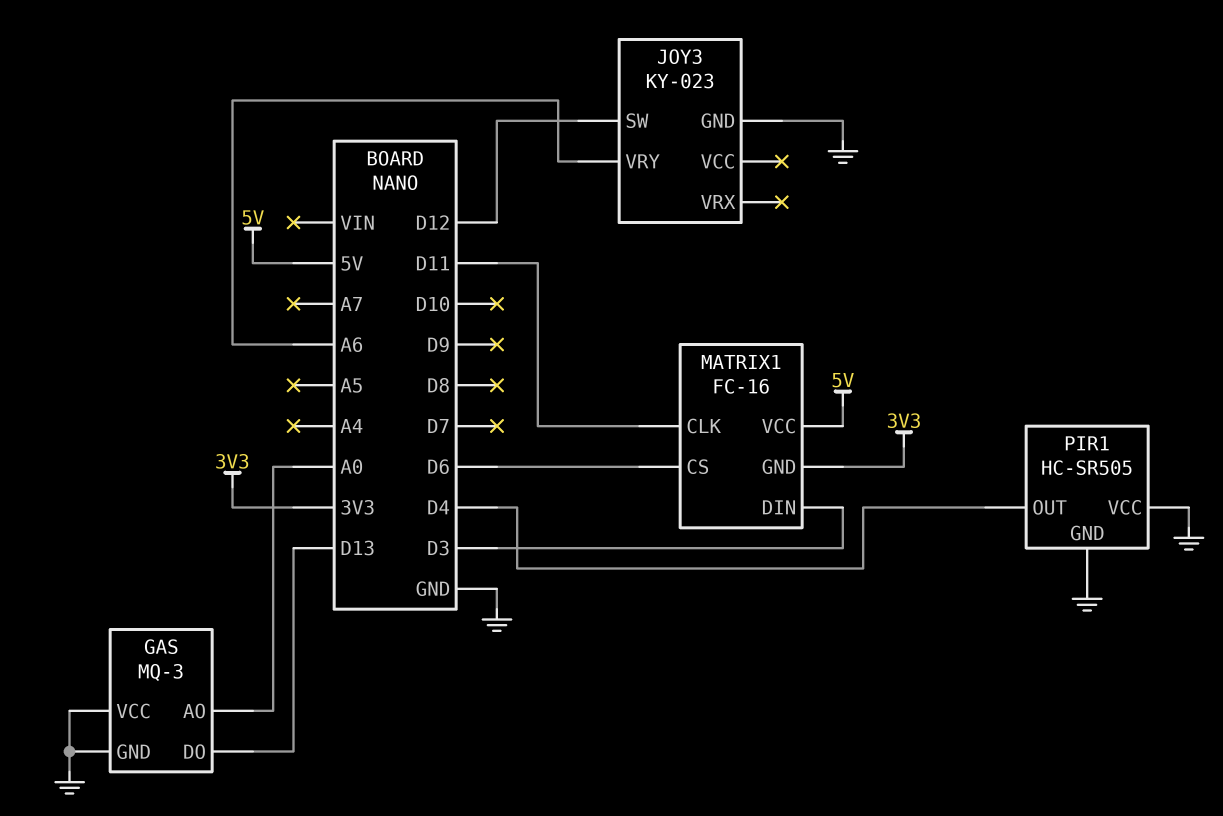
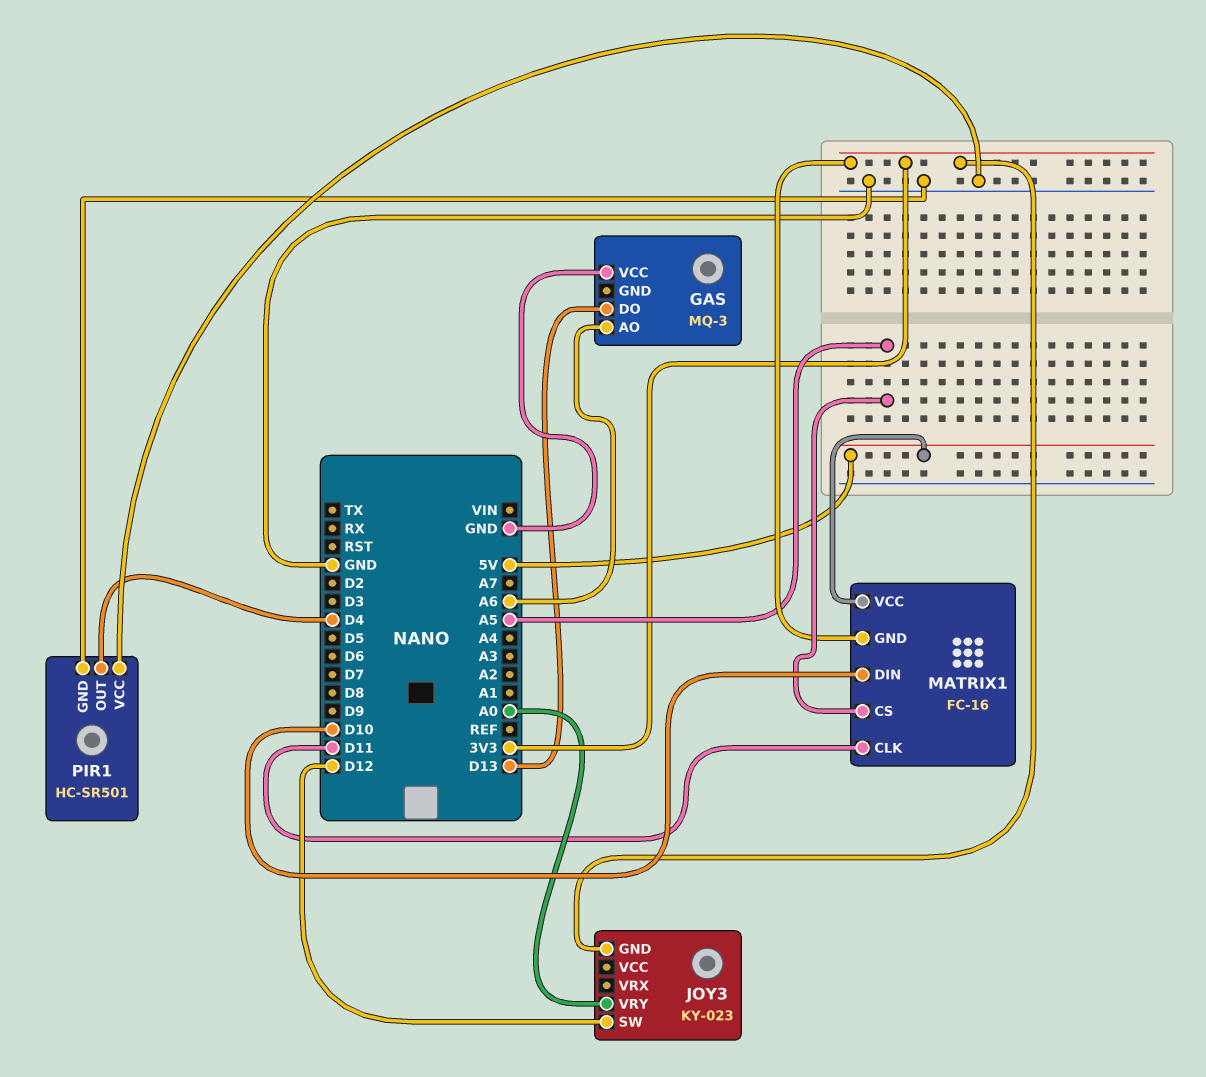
GAS pin AO: A0 -> A6
GAS pin GND: GND -> none
JOY3 pin GND: GND -> 3V3
JOY3 pin VRY: A6 -> A0
MATRIX1 pin CS: D6 -> A5
MATRIX1 pin DIN: D3 -> D10
PIR1: HC-SR505 -> HC-SR501

